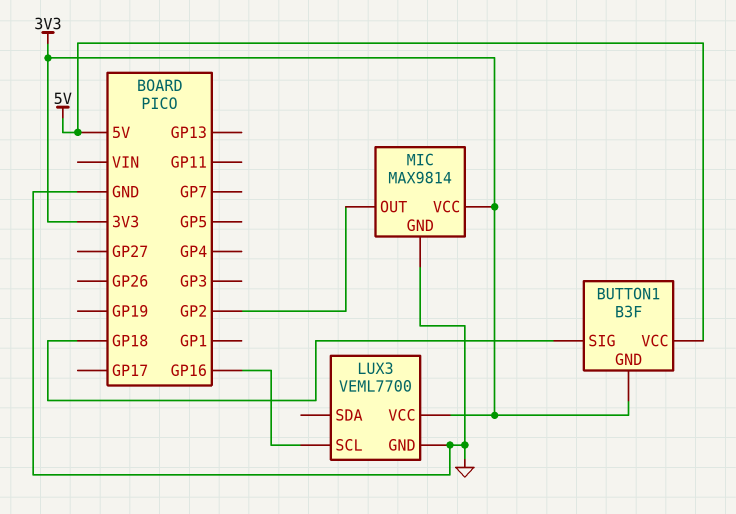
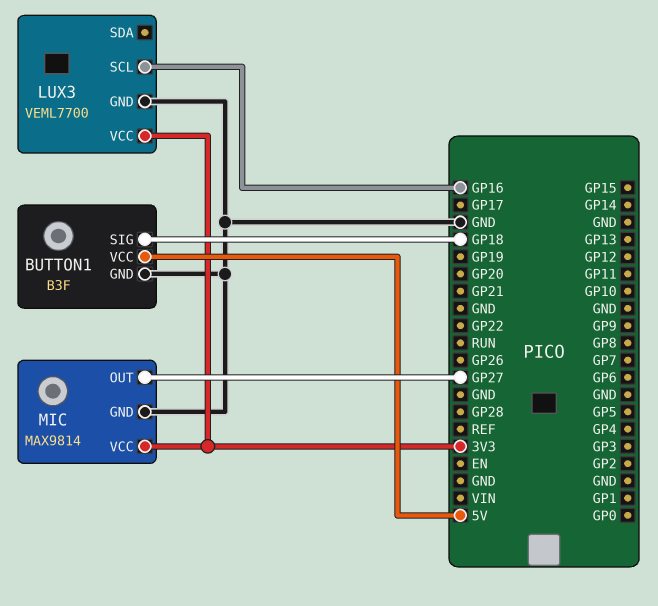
BUTTON1 pin GND: 3V3 -> GND
MIC pin OUT: GP2 -> GP27

